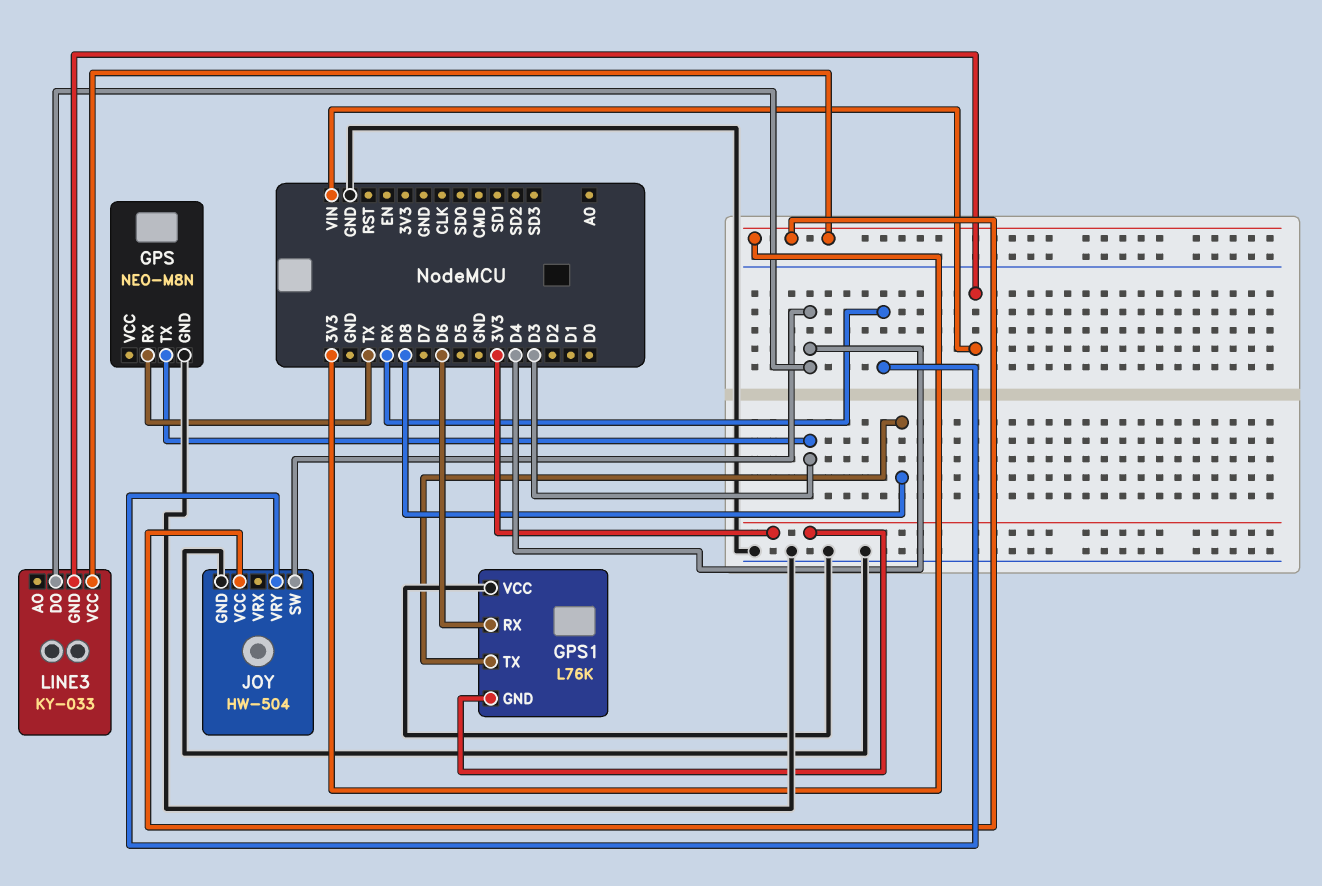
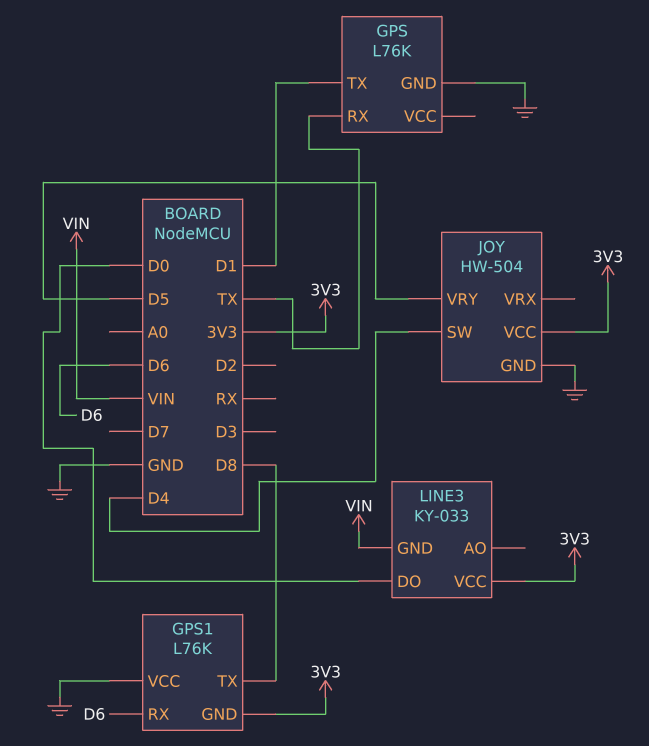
GPS: NEO-M8N -> L76K
GPS pin TX: D3 -> D1
JOY pin VRY: RX -> D5
LINE3 pin DO: D4 -> D0

